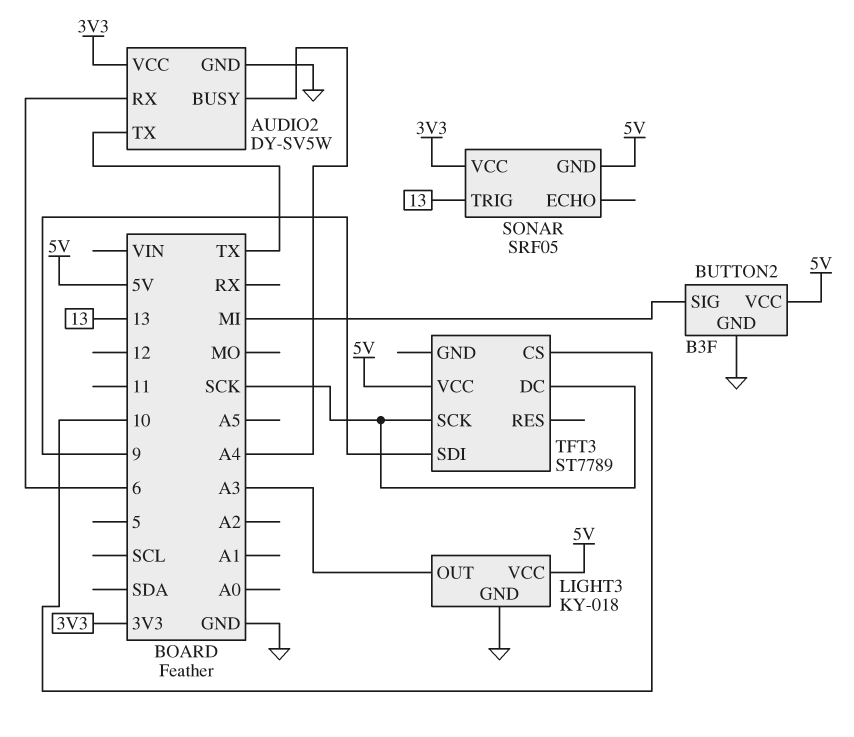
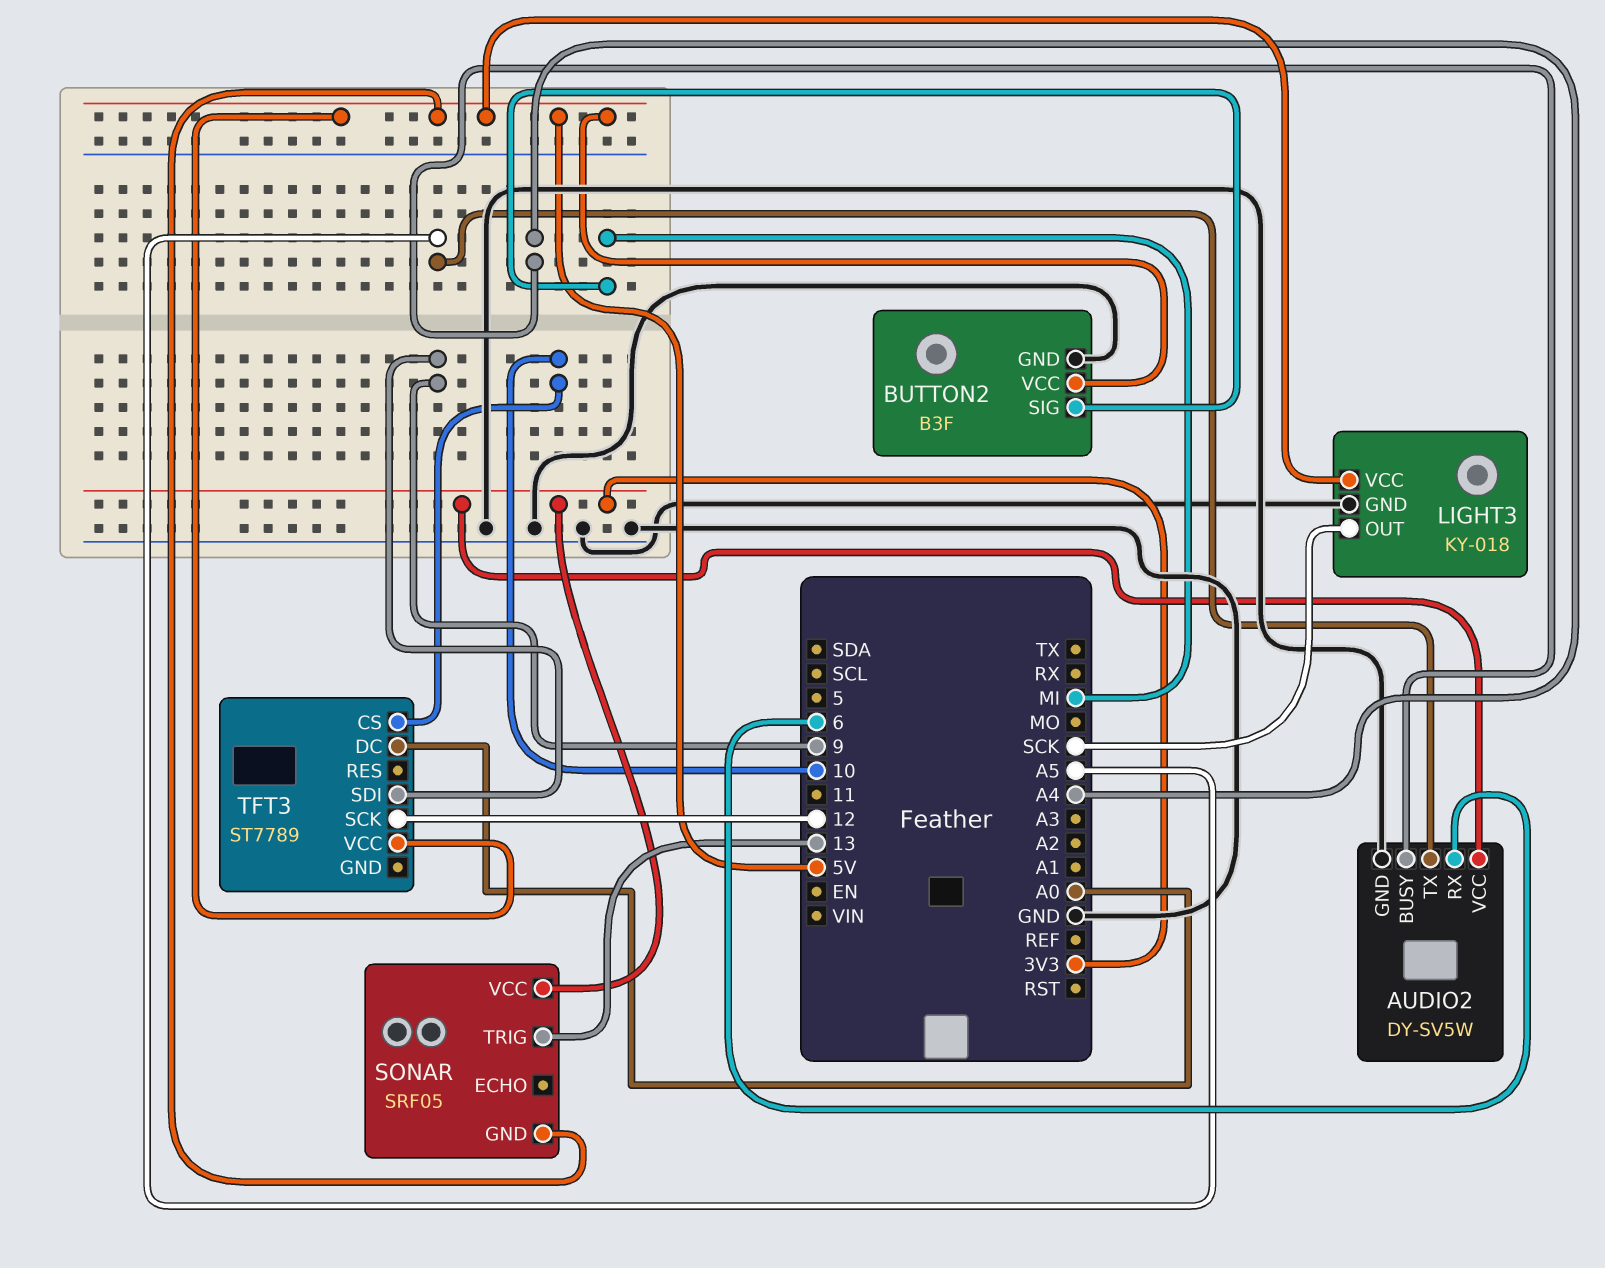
AUDIO2 pin TX: TX -> A5
LIGHT3 pin OUT: A3 -> SCK
TFT3 pin DC: SCK -> A0
TFT3 pin SCK: SCK -> 12

